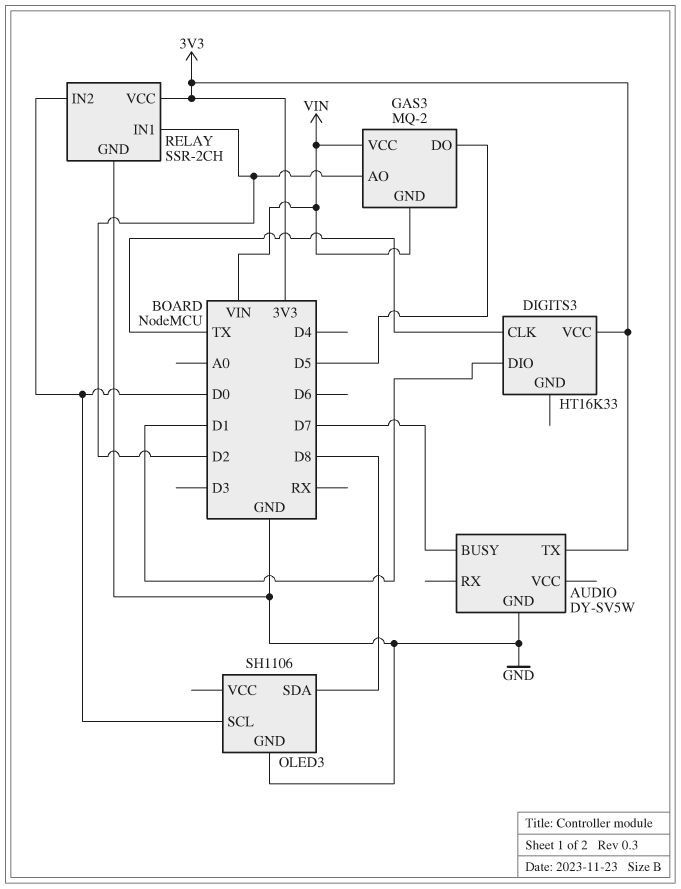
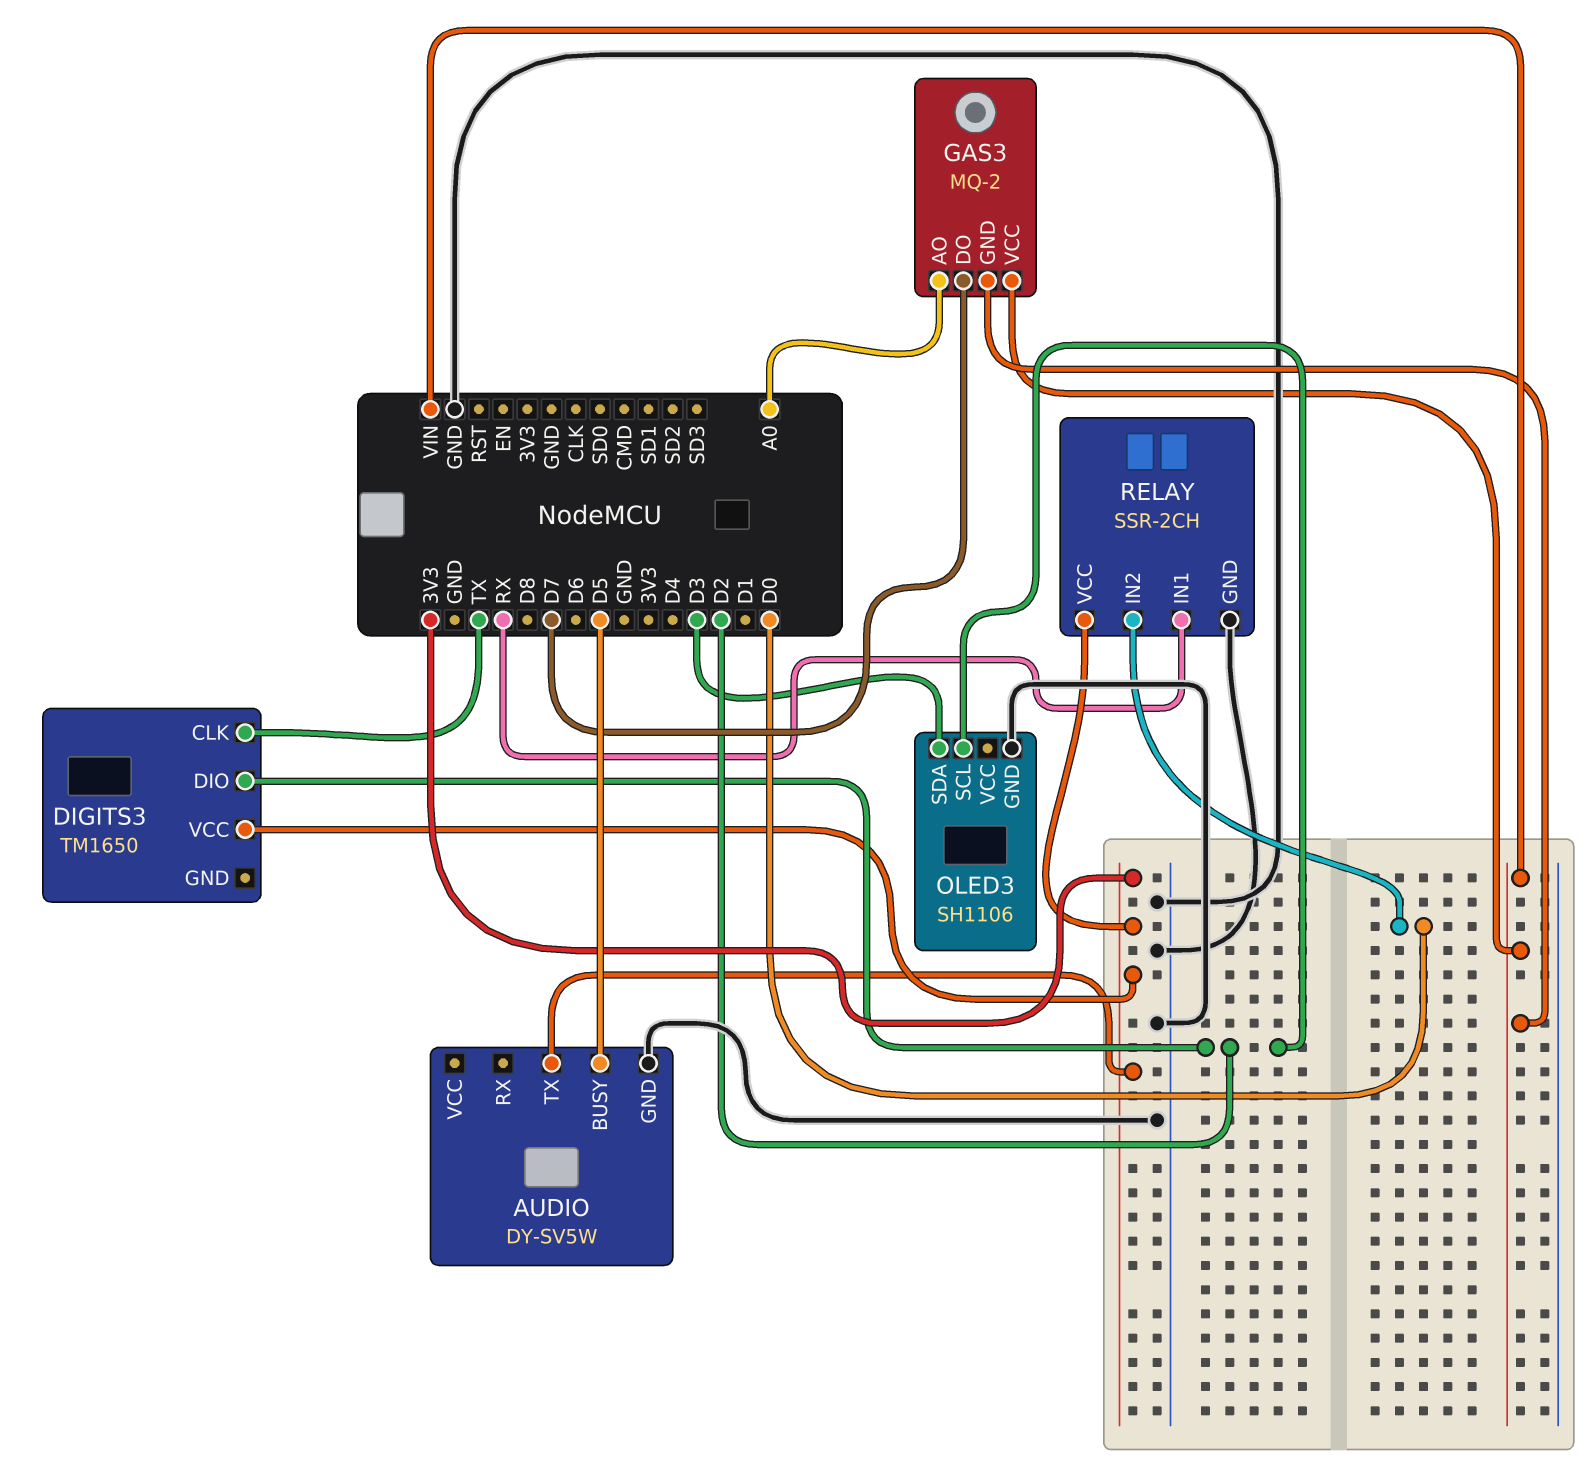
AUDIO pin BUSY: D7 -> D5
DIGITS3: HT16K33 -> TM1650
DIGITS3 pin DIO: D1 -> D2
GAS3 pin AO: D2 -> A0
GAS3 pin DO: D5 -> D7
OLED3 pin SCL: D0 -> D2
OLED3 pin SDA: D8 -> D3
RELAY pin IN1: D2 -> RX

